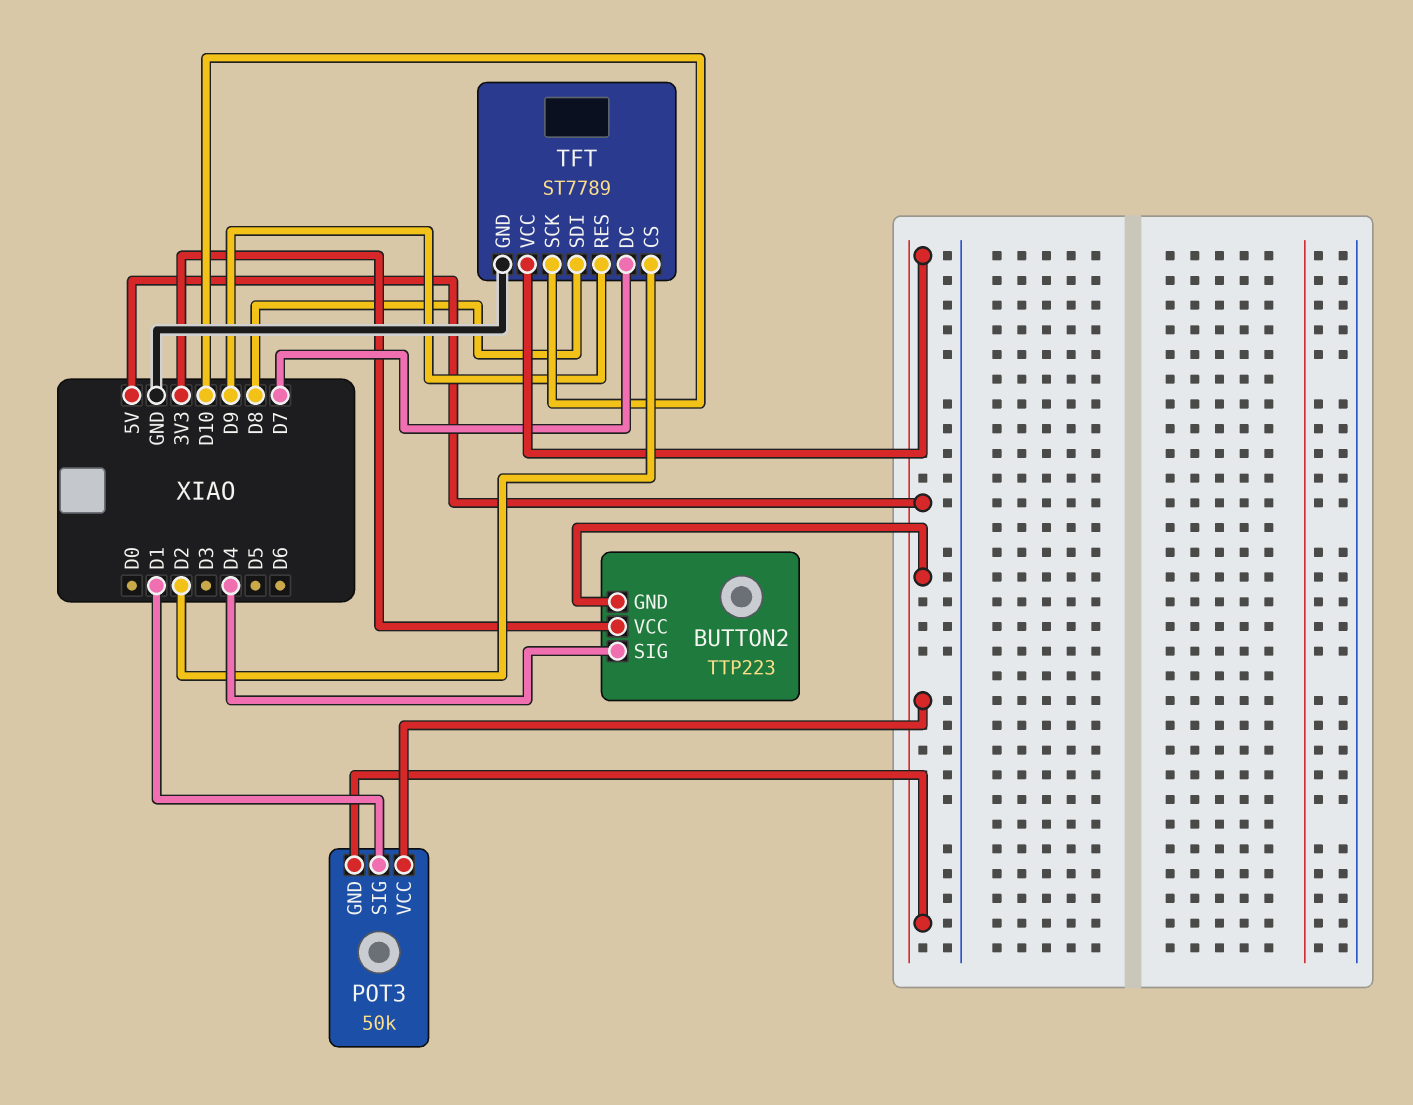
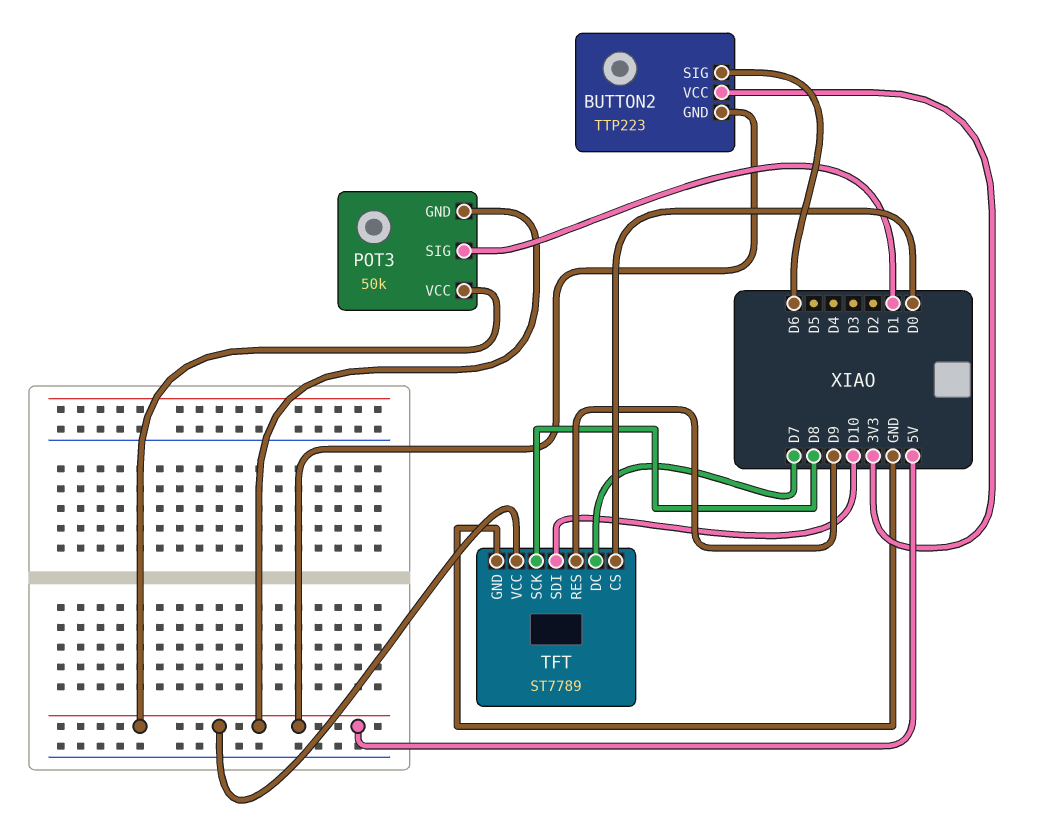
BUTTON2 pin SIG: D4 -> D6
TFT pin CS: D2 -> D0
TFT pin SCK: D10 -> D8
TFT pin SDI: D8 -> D10

